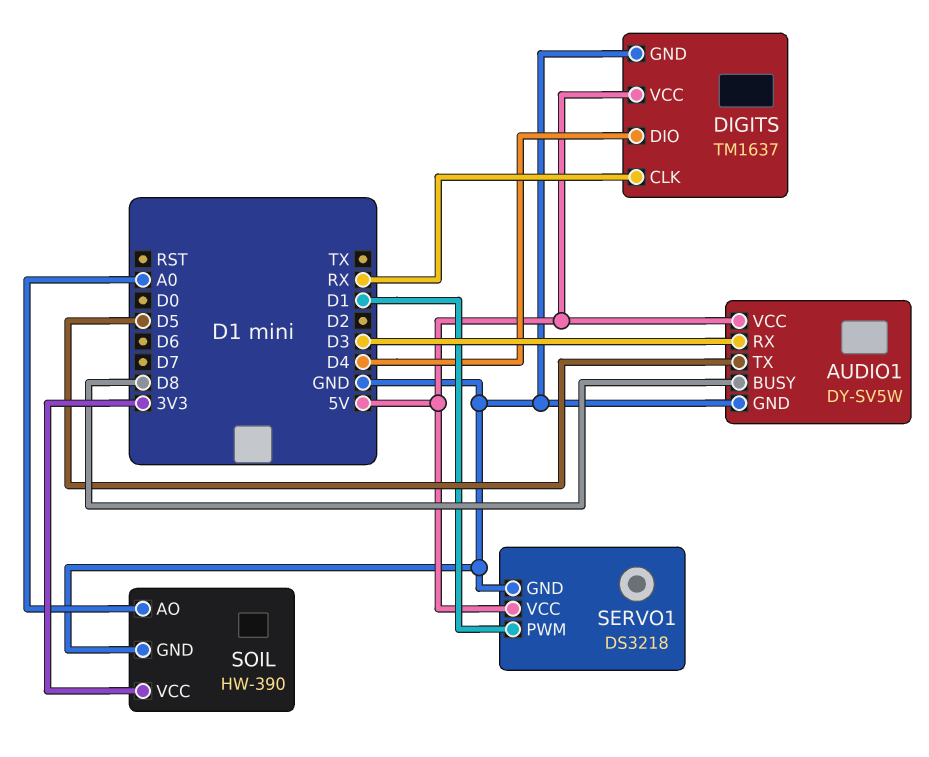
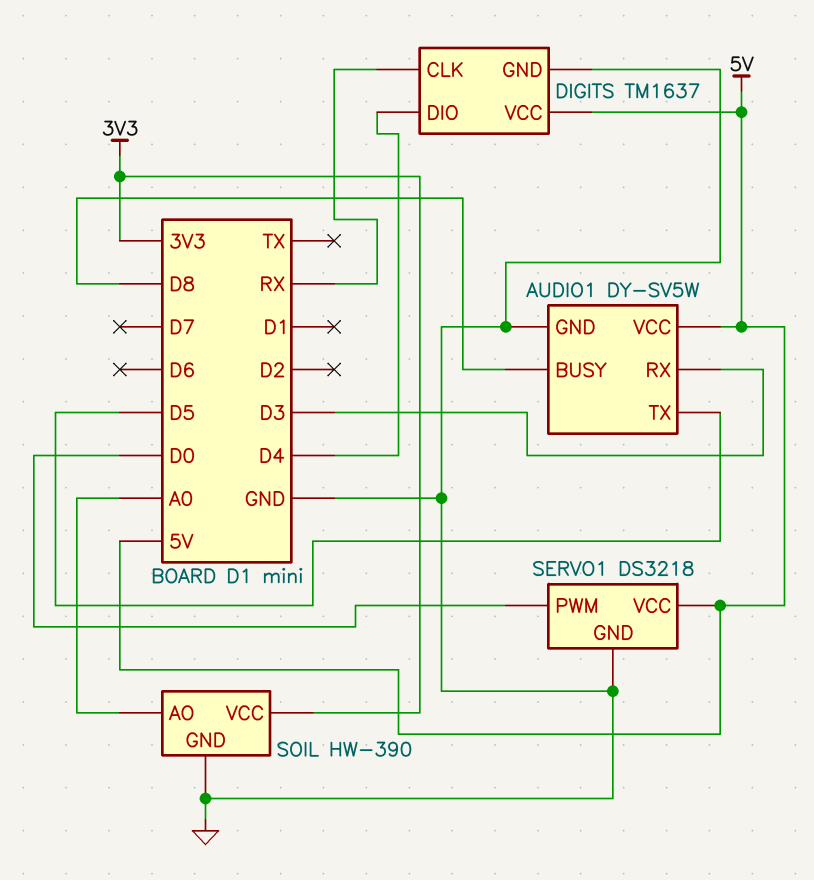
SERVO1 pin PWM: D1 -> D0

